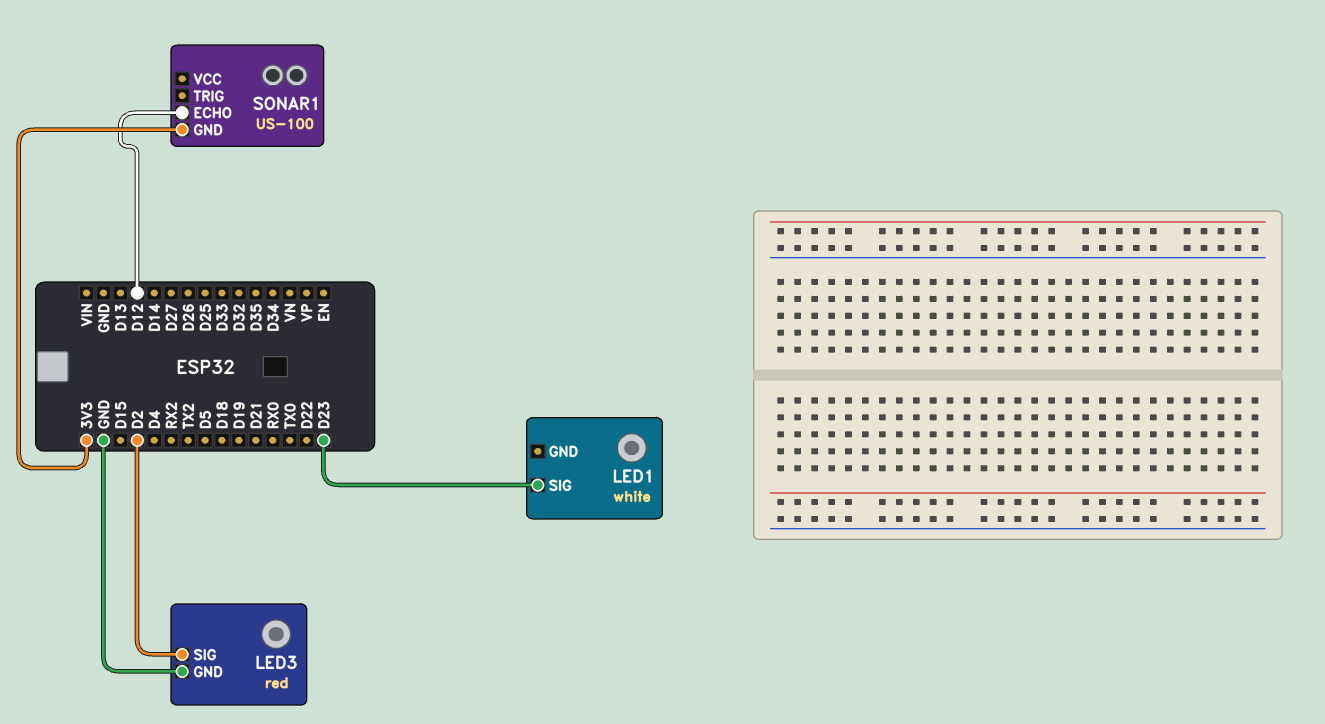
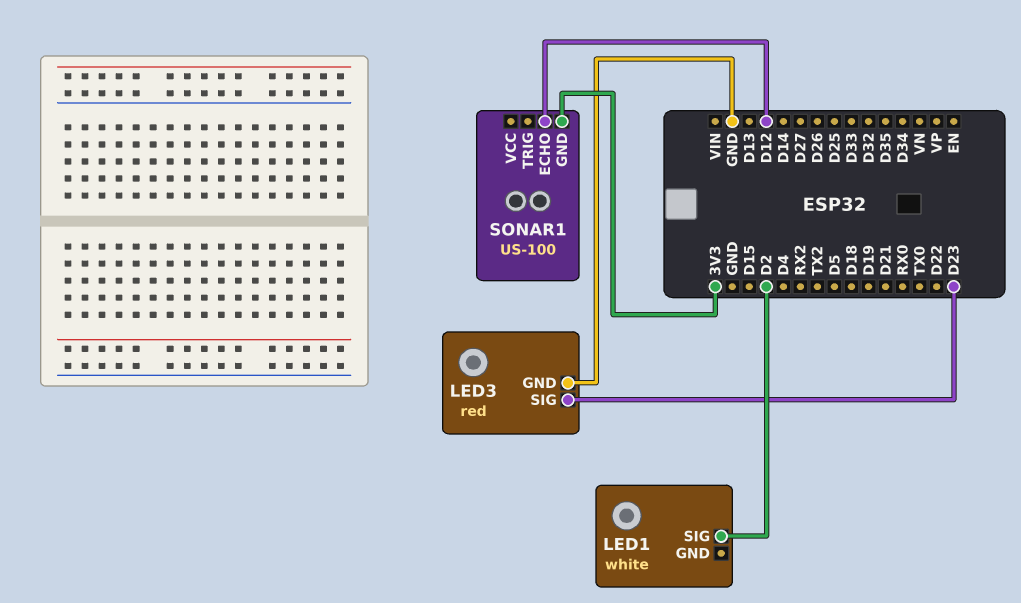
LED1 pin SIG: D23 -> D2
LED3 pin SIG: D2 -> D23

